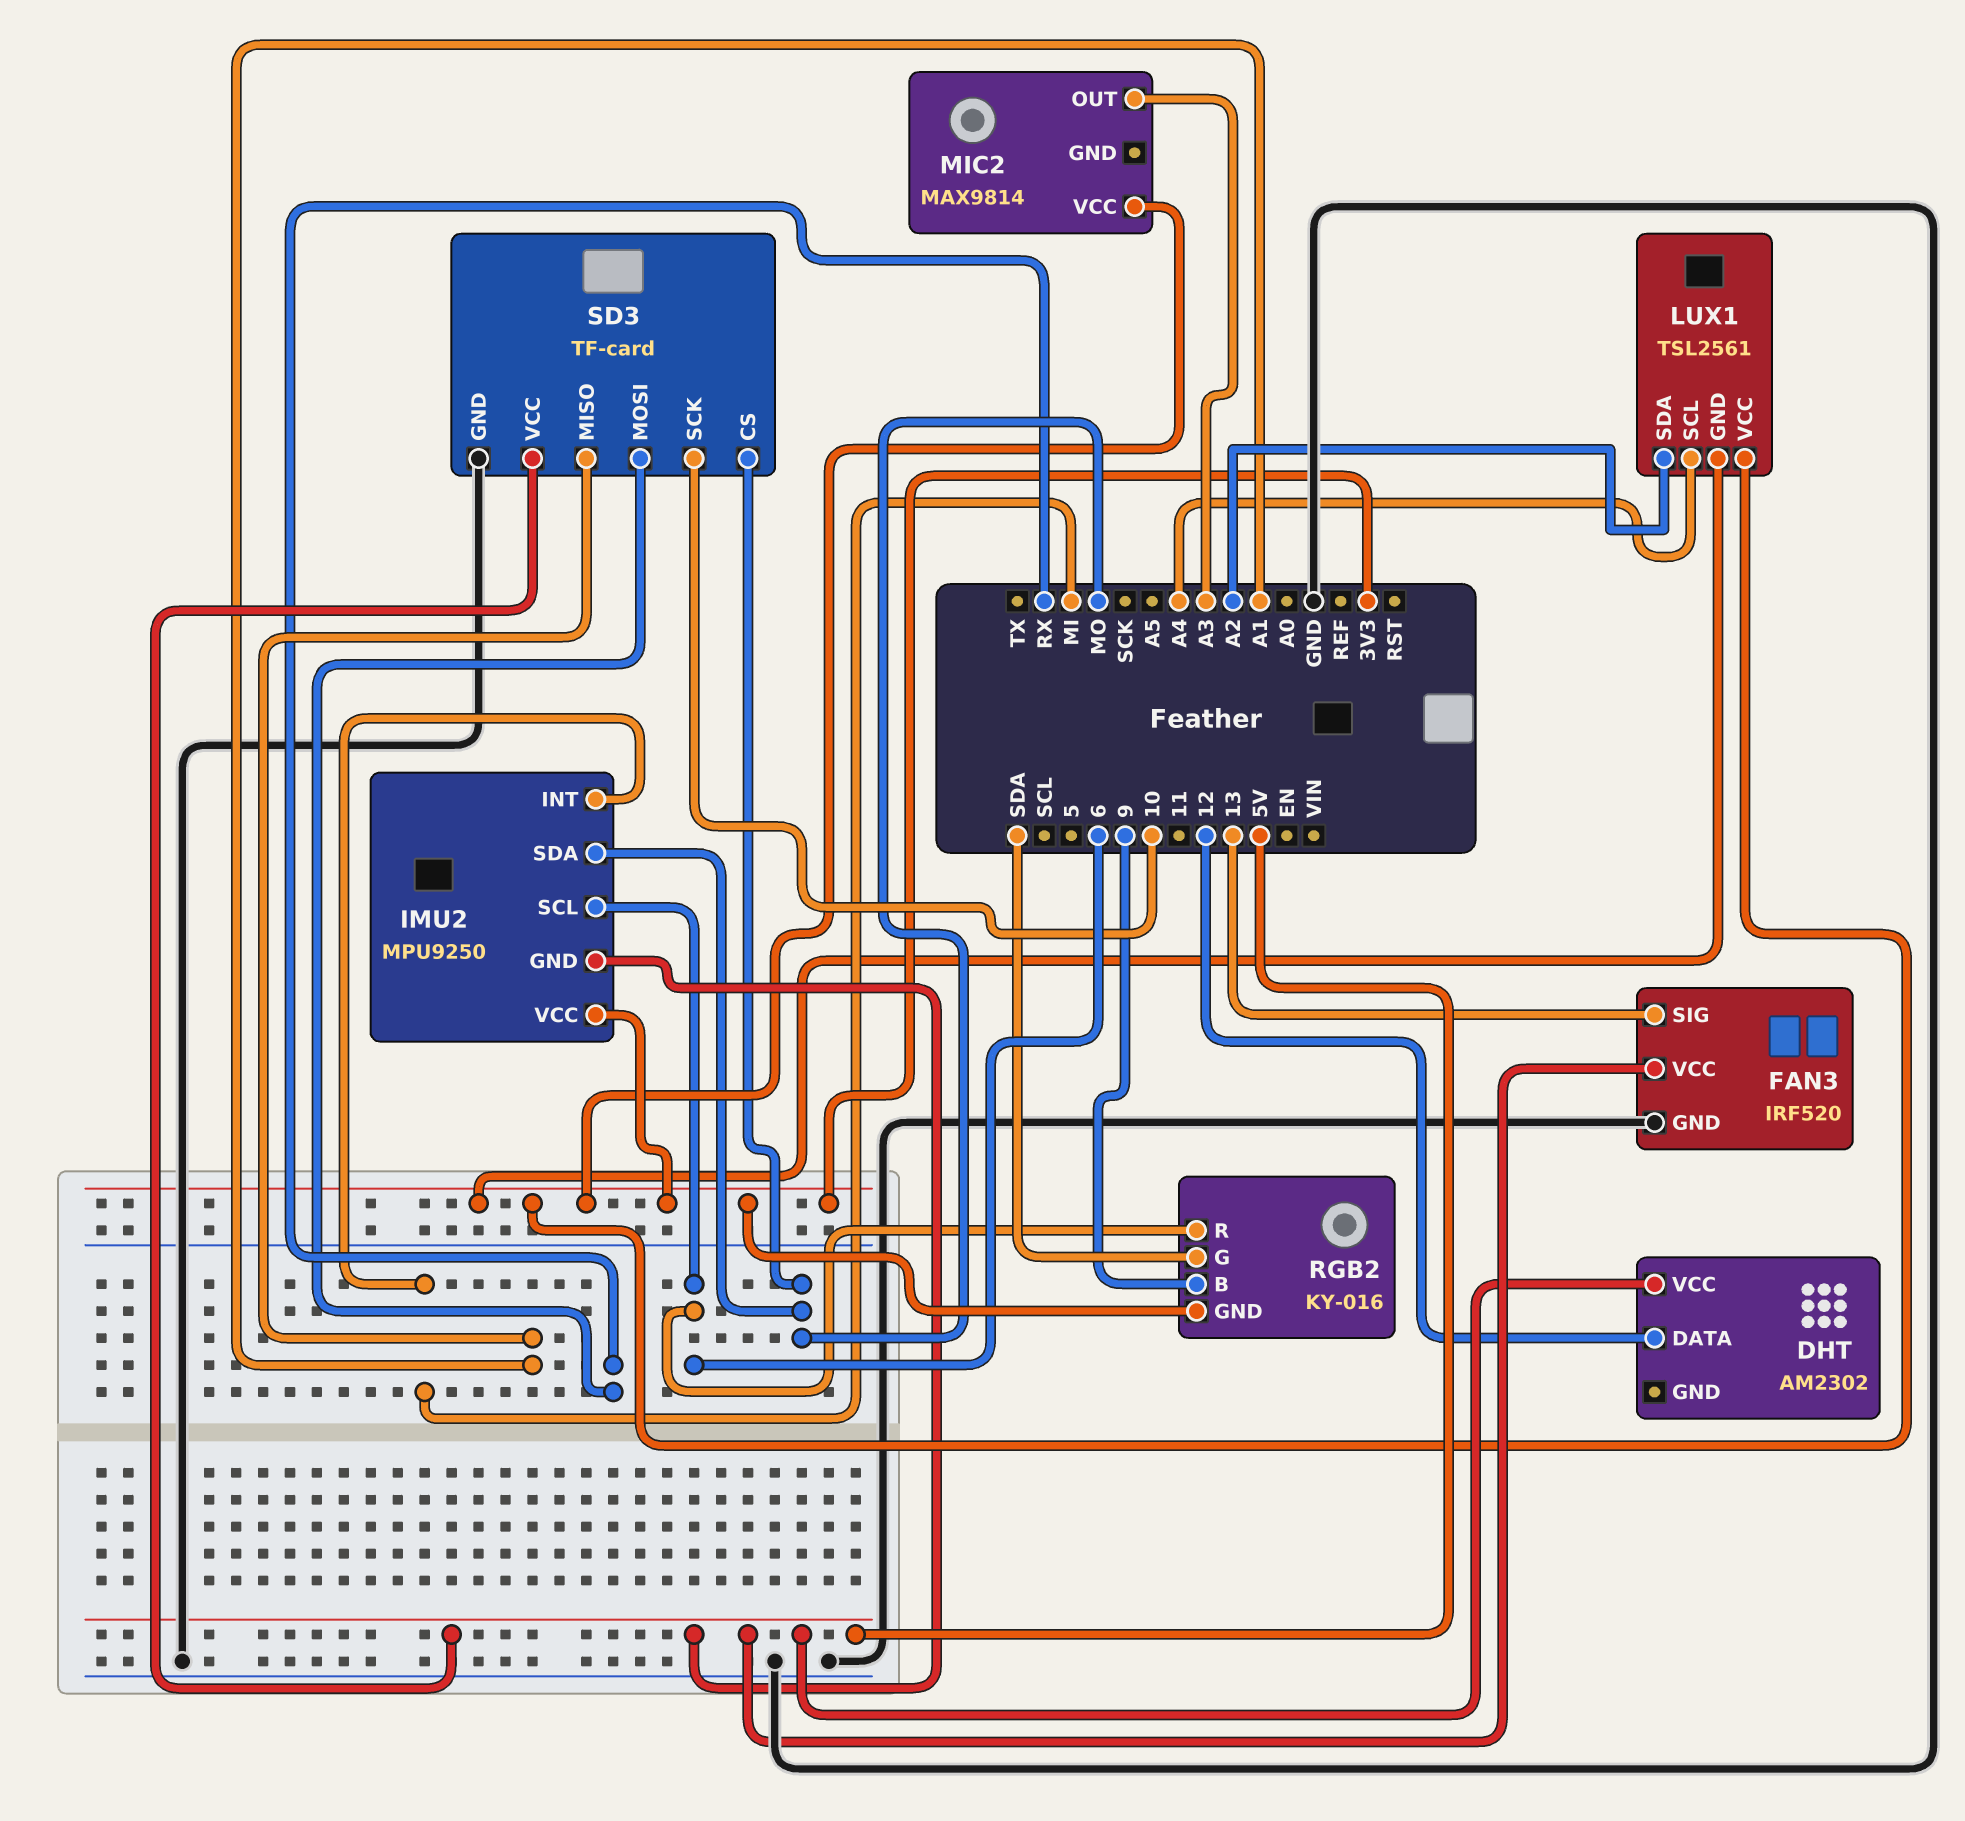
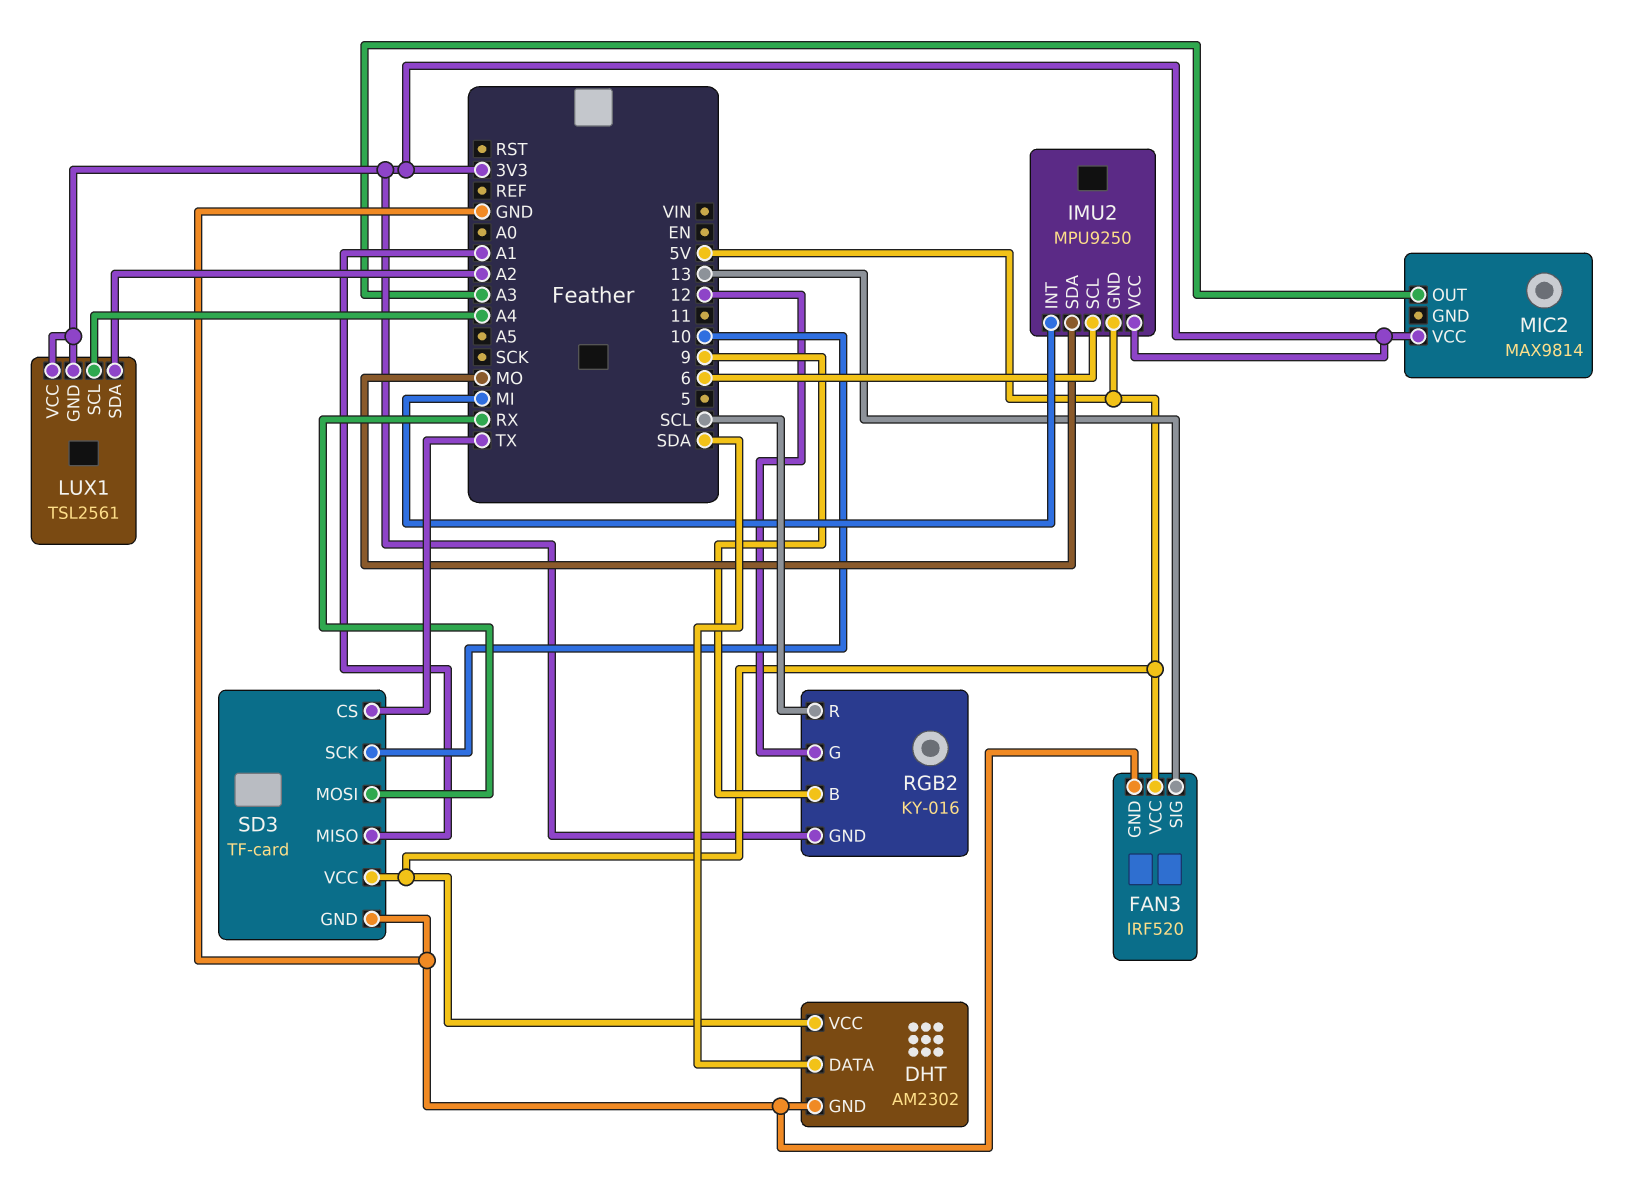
DHT pin DATA: 12 -> SDA
DHT pin GND: none -> GND
RGB2 pin G: SDA -> 12
RGB2 pin R: 6 -> SCL
SD3 pin CS: MO -> TX

